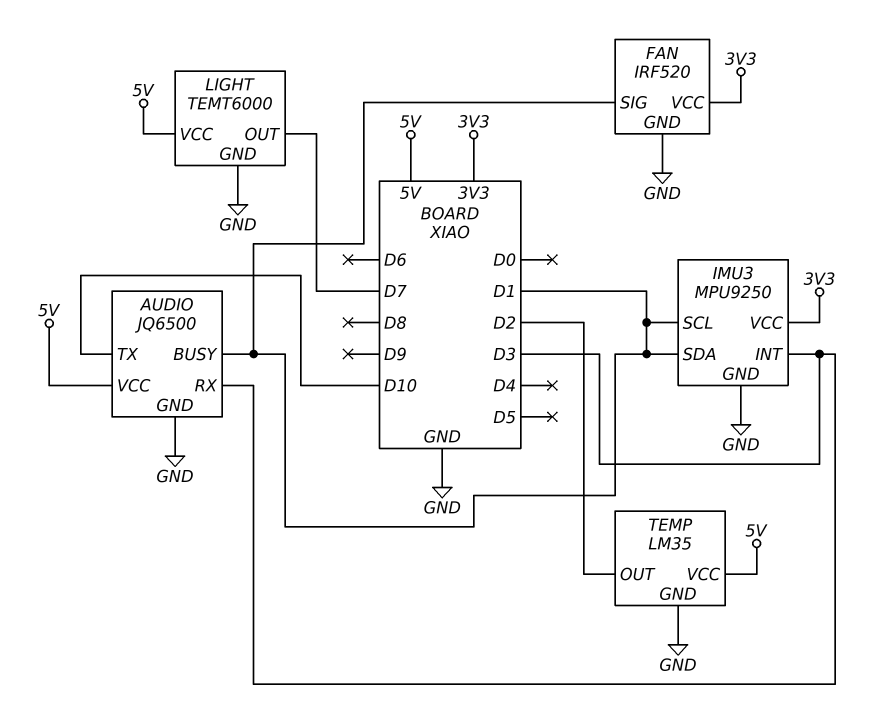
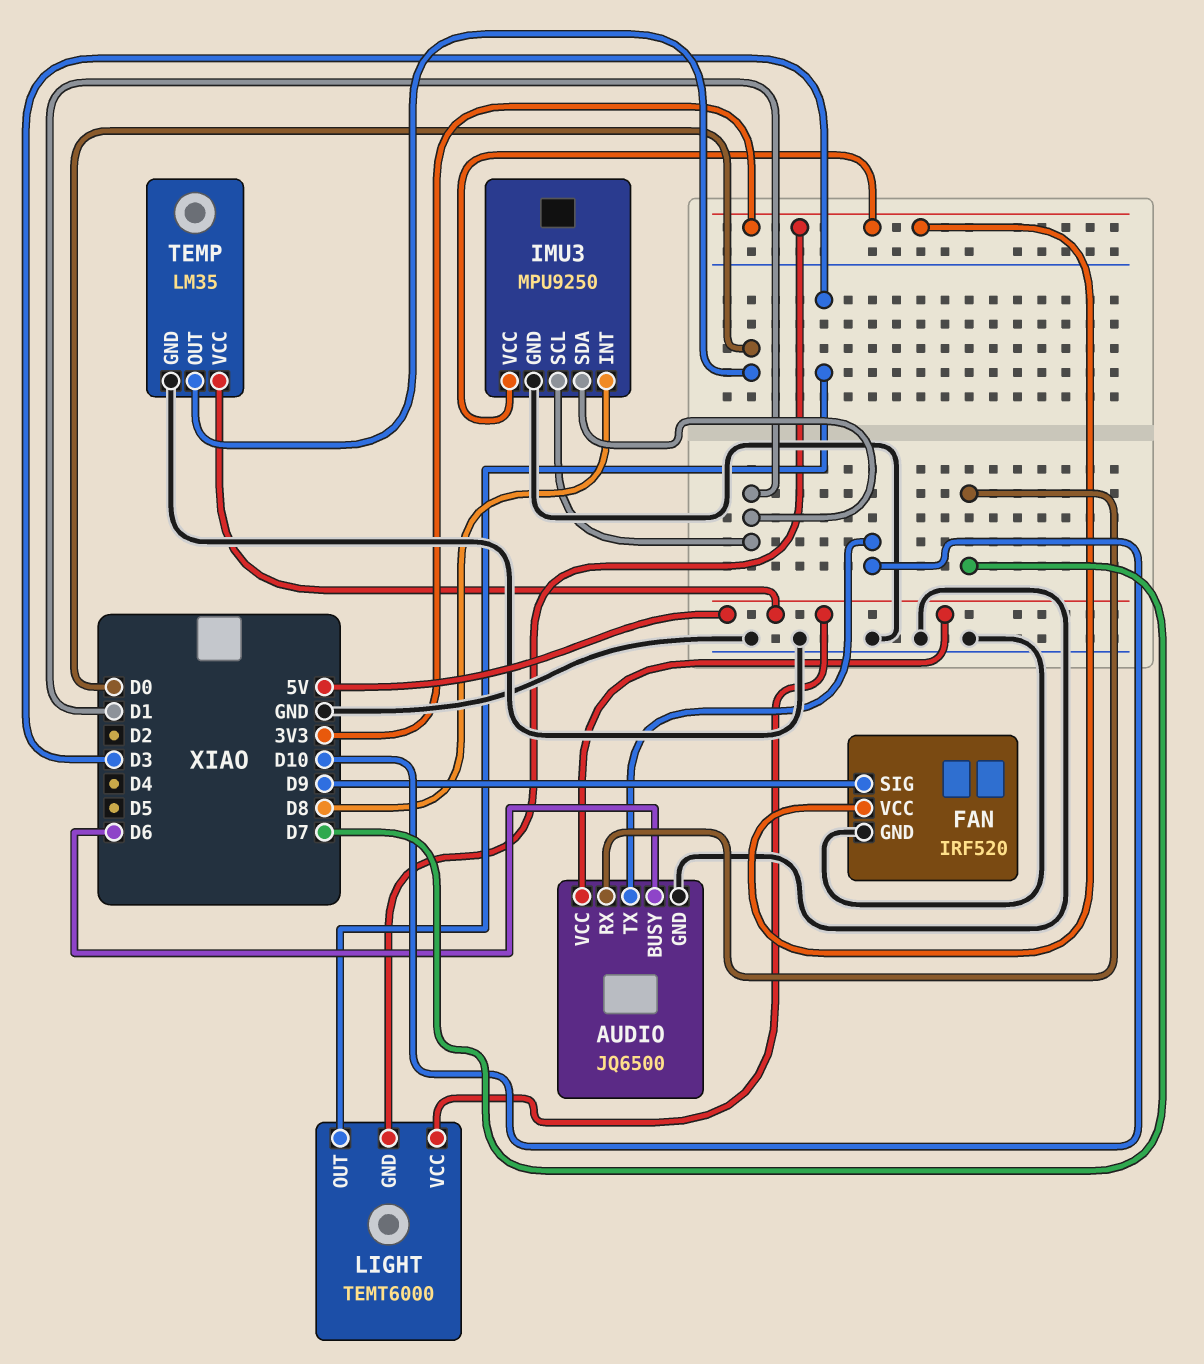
AUDIO pin BUSY: D1 -> D6
AUDIO pin RX: D3 -> D7
FAN pin SIG: D1 -> D9
IMU3 pin INT: D3 -> D8
LIGHT pin GND: GND -> 3V3
LIGHT pin OUT: D7 -> D3
TEMP pin OUT: D2 -> D0

